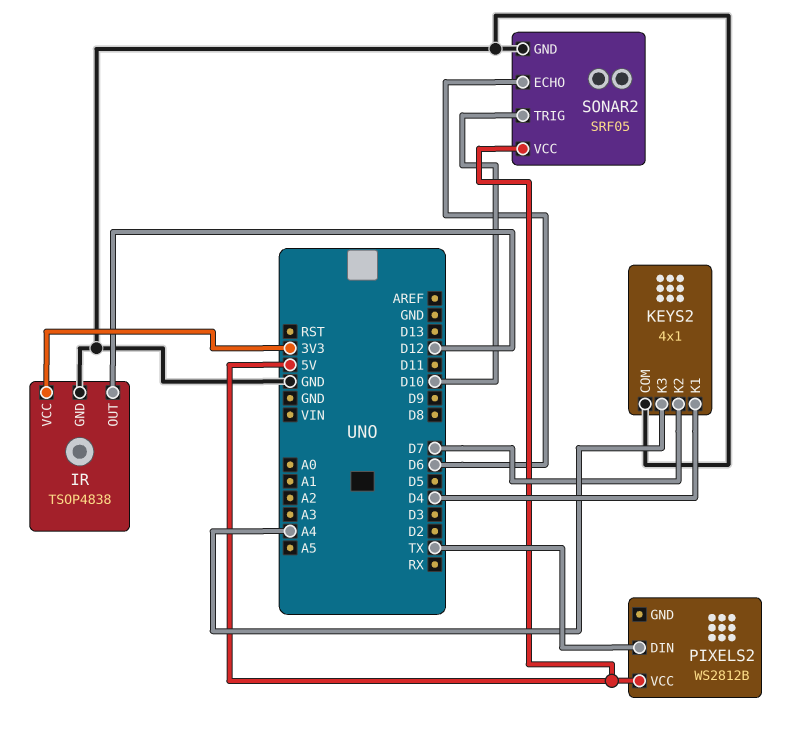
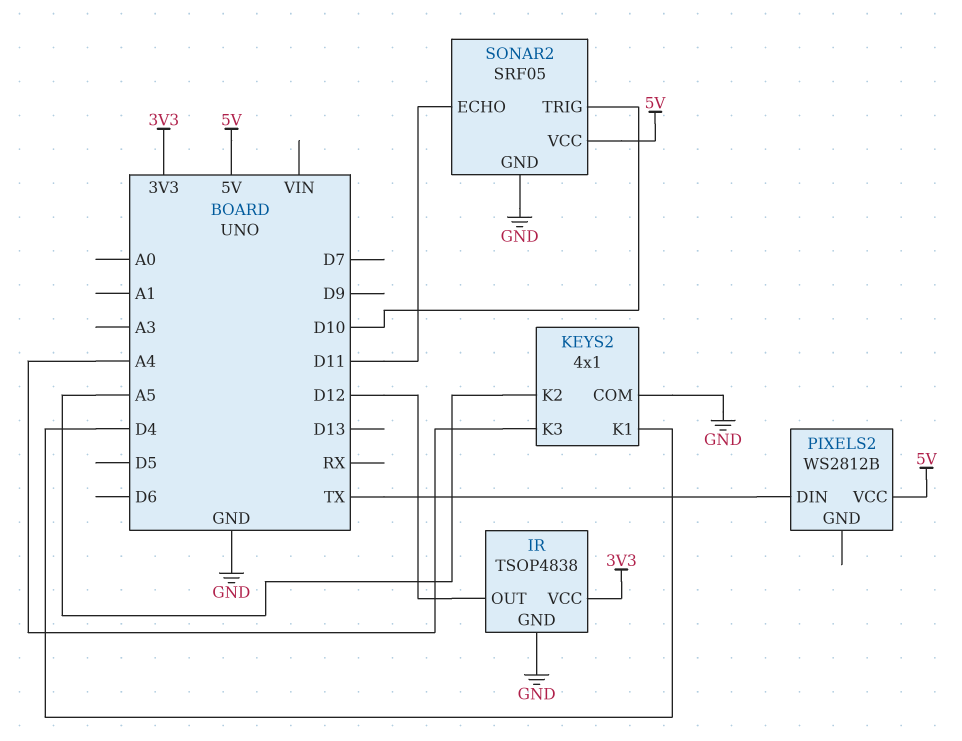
KEYS2 pin K2: D7 -> A5
SONAR2 pin ECHO: D6 -> D11

